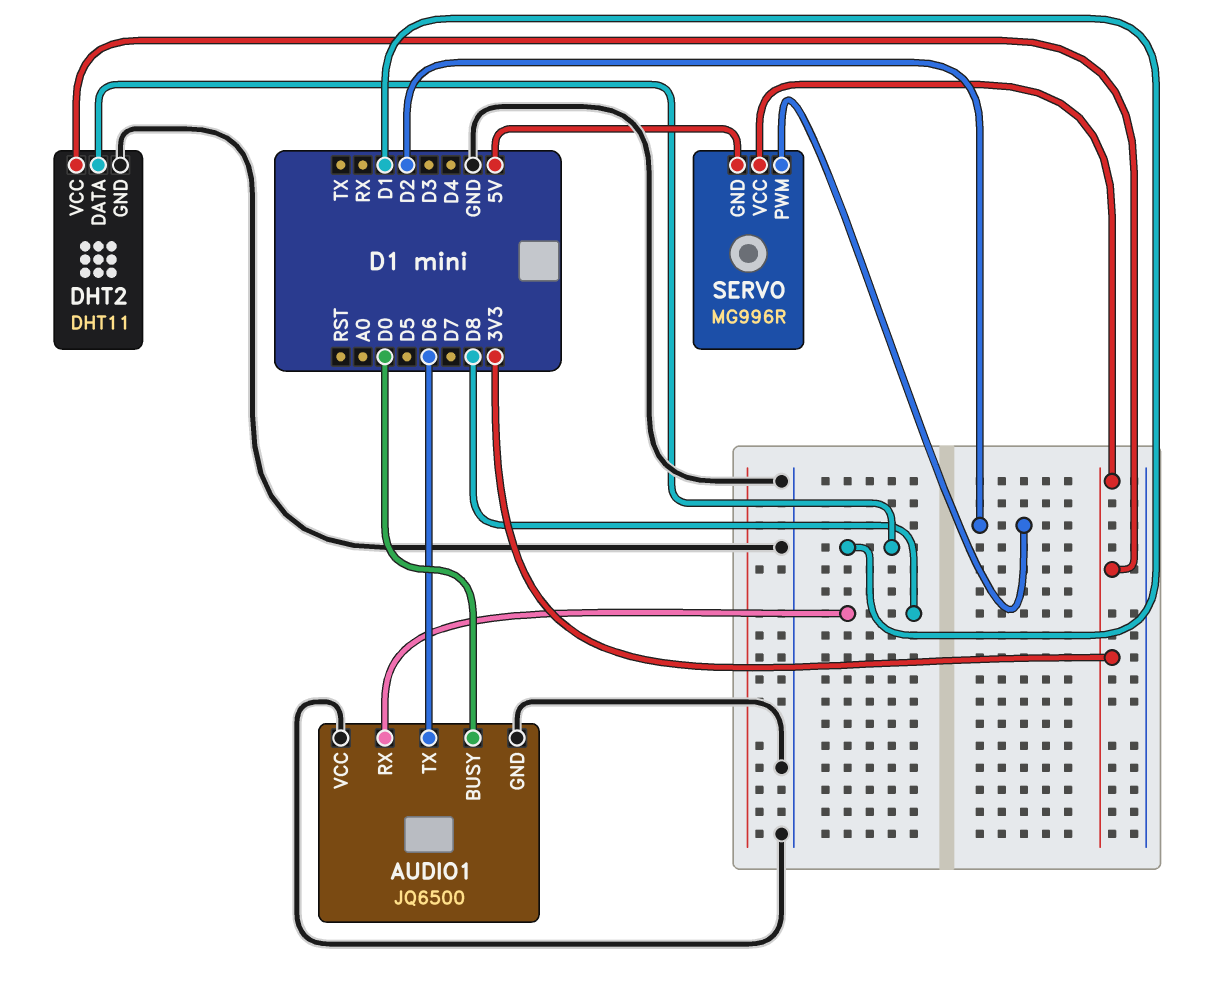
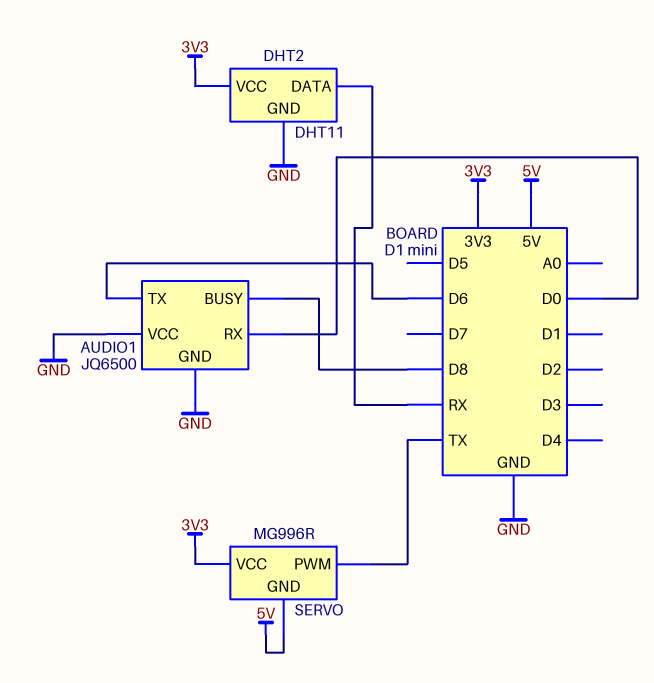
AUDIO1 pin BUSY: D0 -> D8
AUDIO1 pin RX: D8 -> D0
DHT2 pin DATA: D1 -> RX
SERVO pin PWM: D2 -> TX

